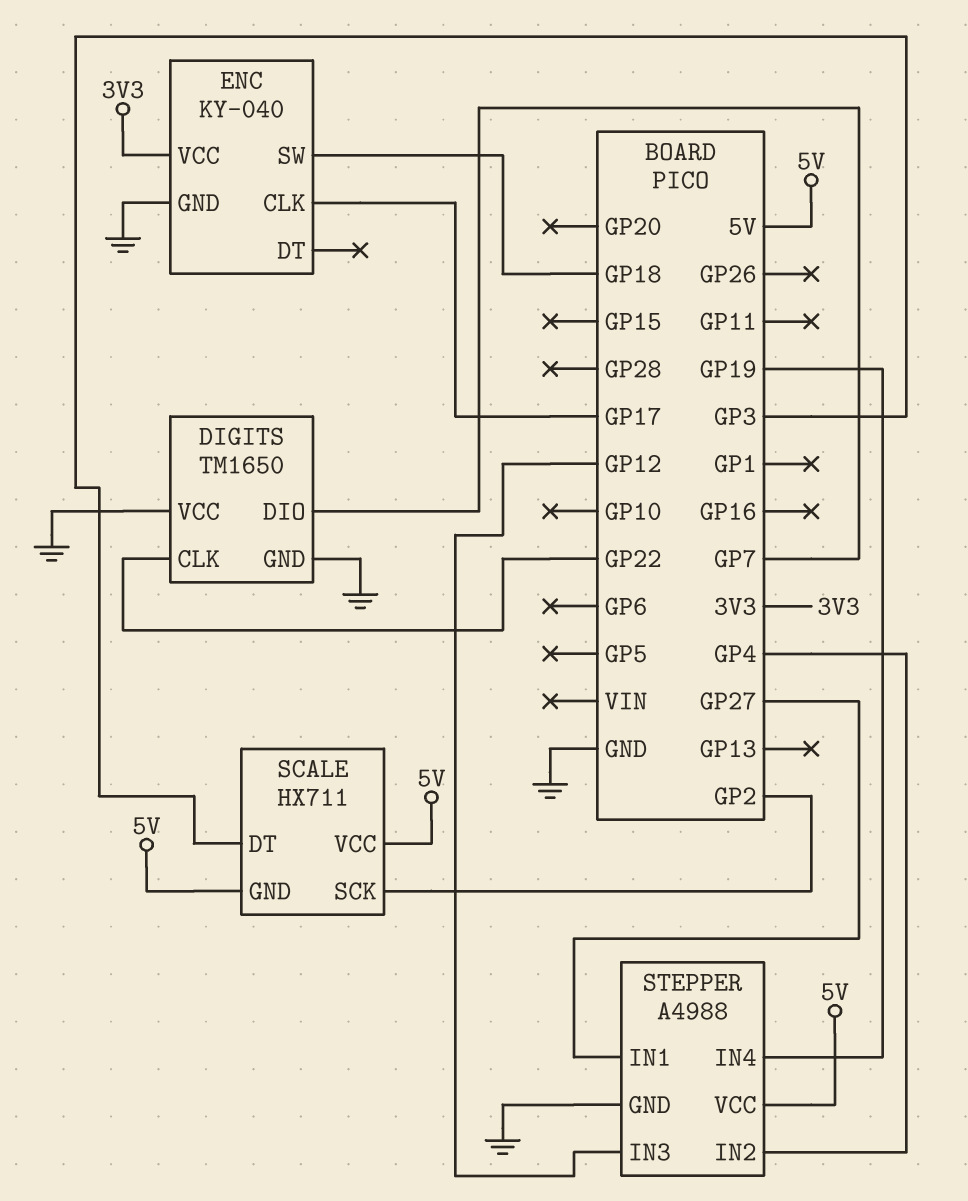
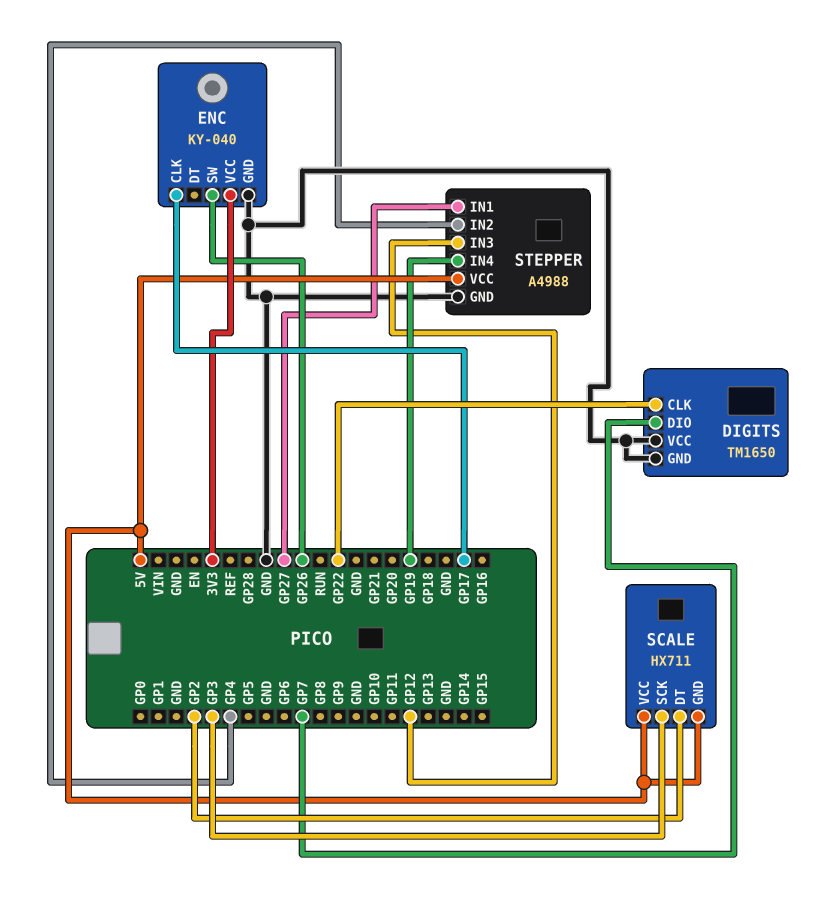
ENC pin SW: GP18 -> GP26
SCALE pin DT: GP3 -> GP2
SCALE pin SCK: GP2 -> GP3

